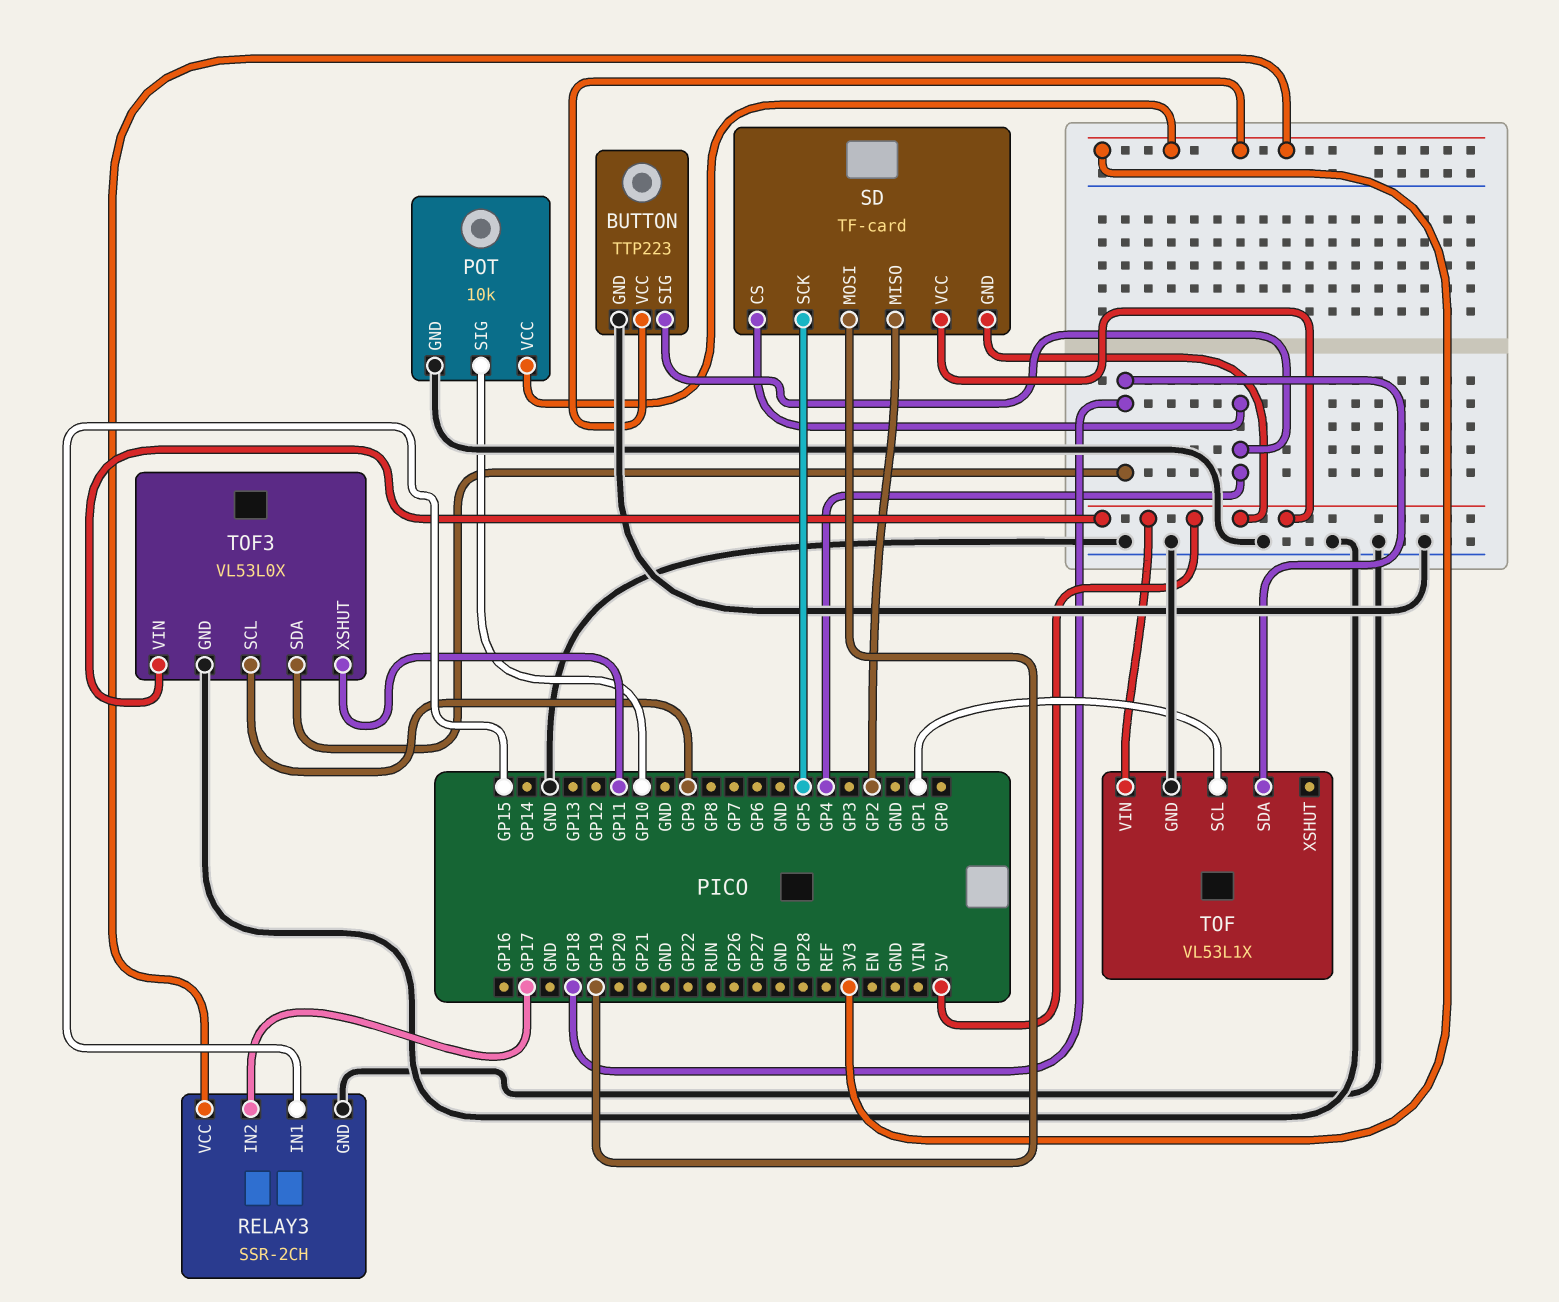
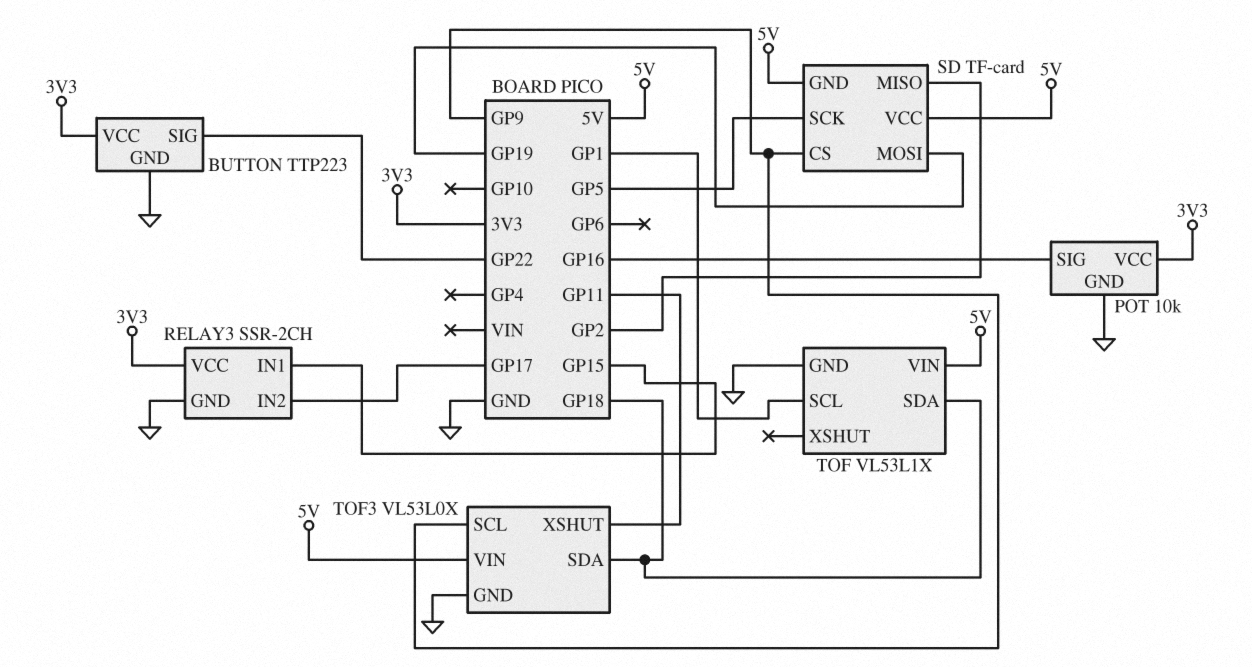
BUTTON pin SIG: GP4 -> GP22
POT pin SIG: GP10 -> GP16
SD pin CS: GP4 -> GP9

